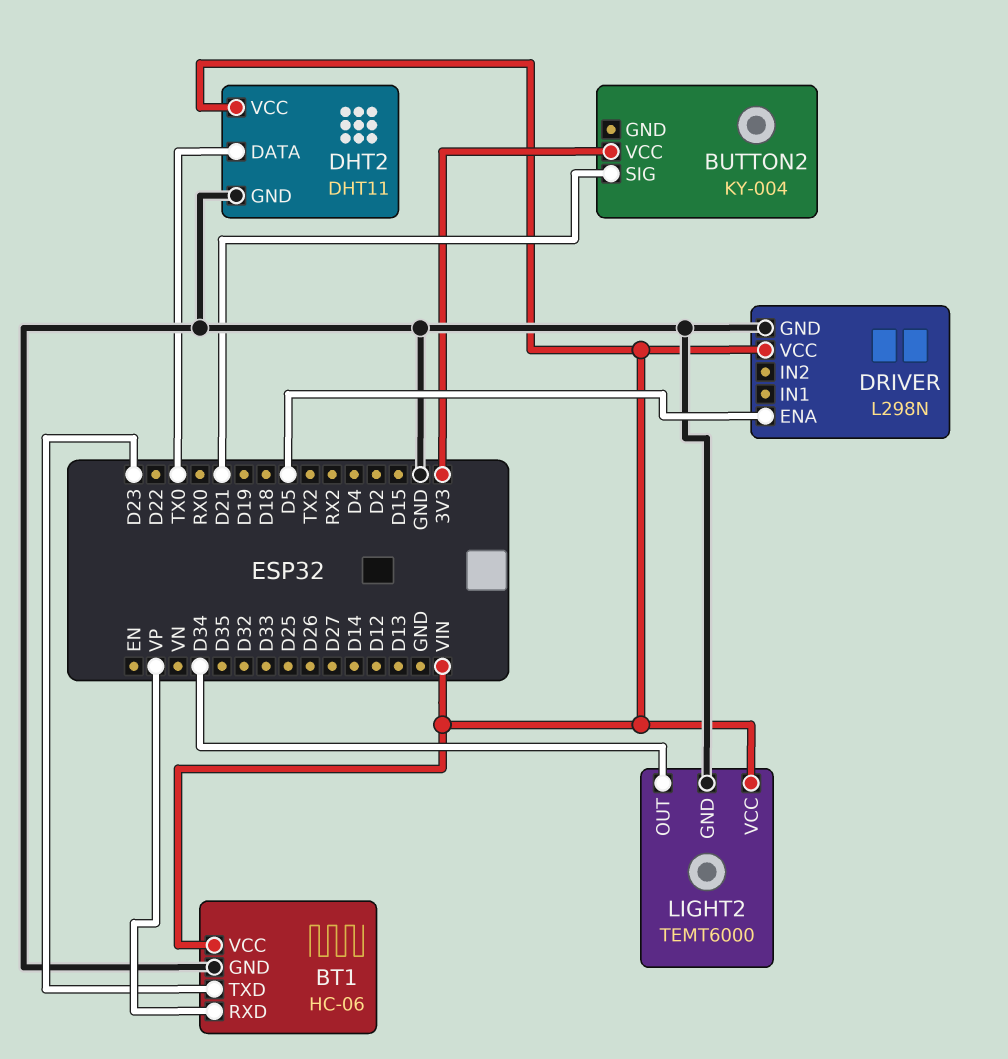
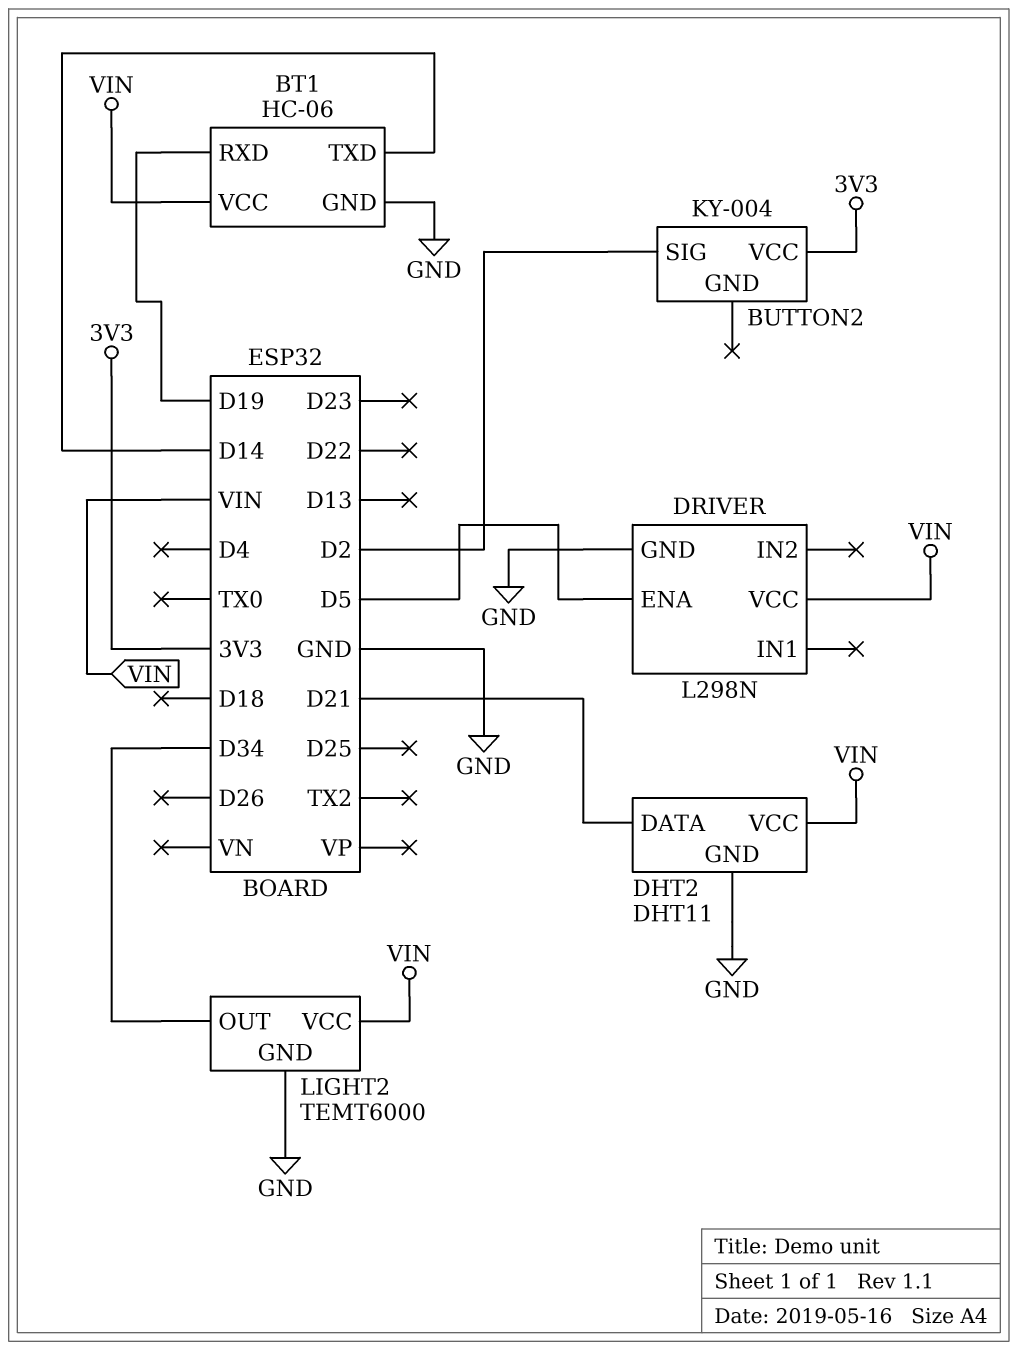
BT1 pin RXD: VP -> D19
BT1 pin TXD: D23 -> D14
BUTTON2 pin SIG: D21 -> D2
DHT2 pin DATA: TX0 -> D21

